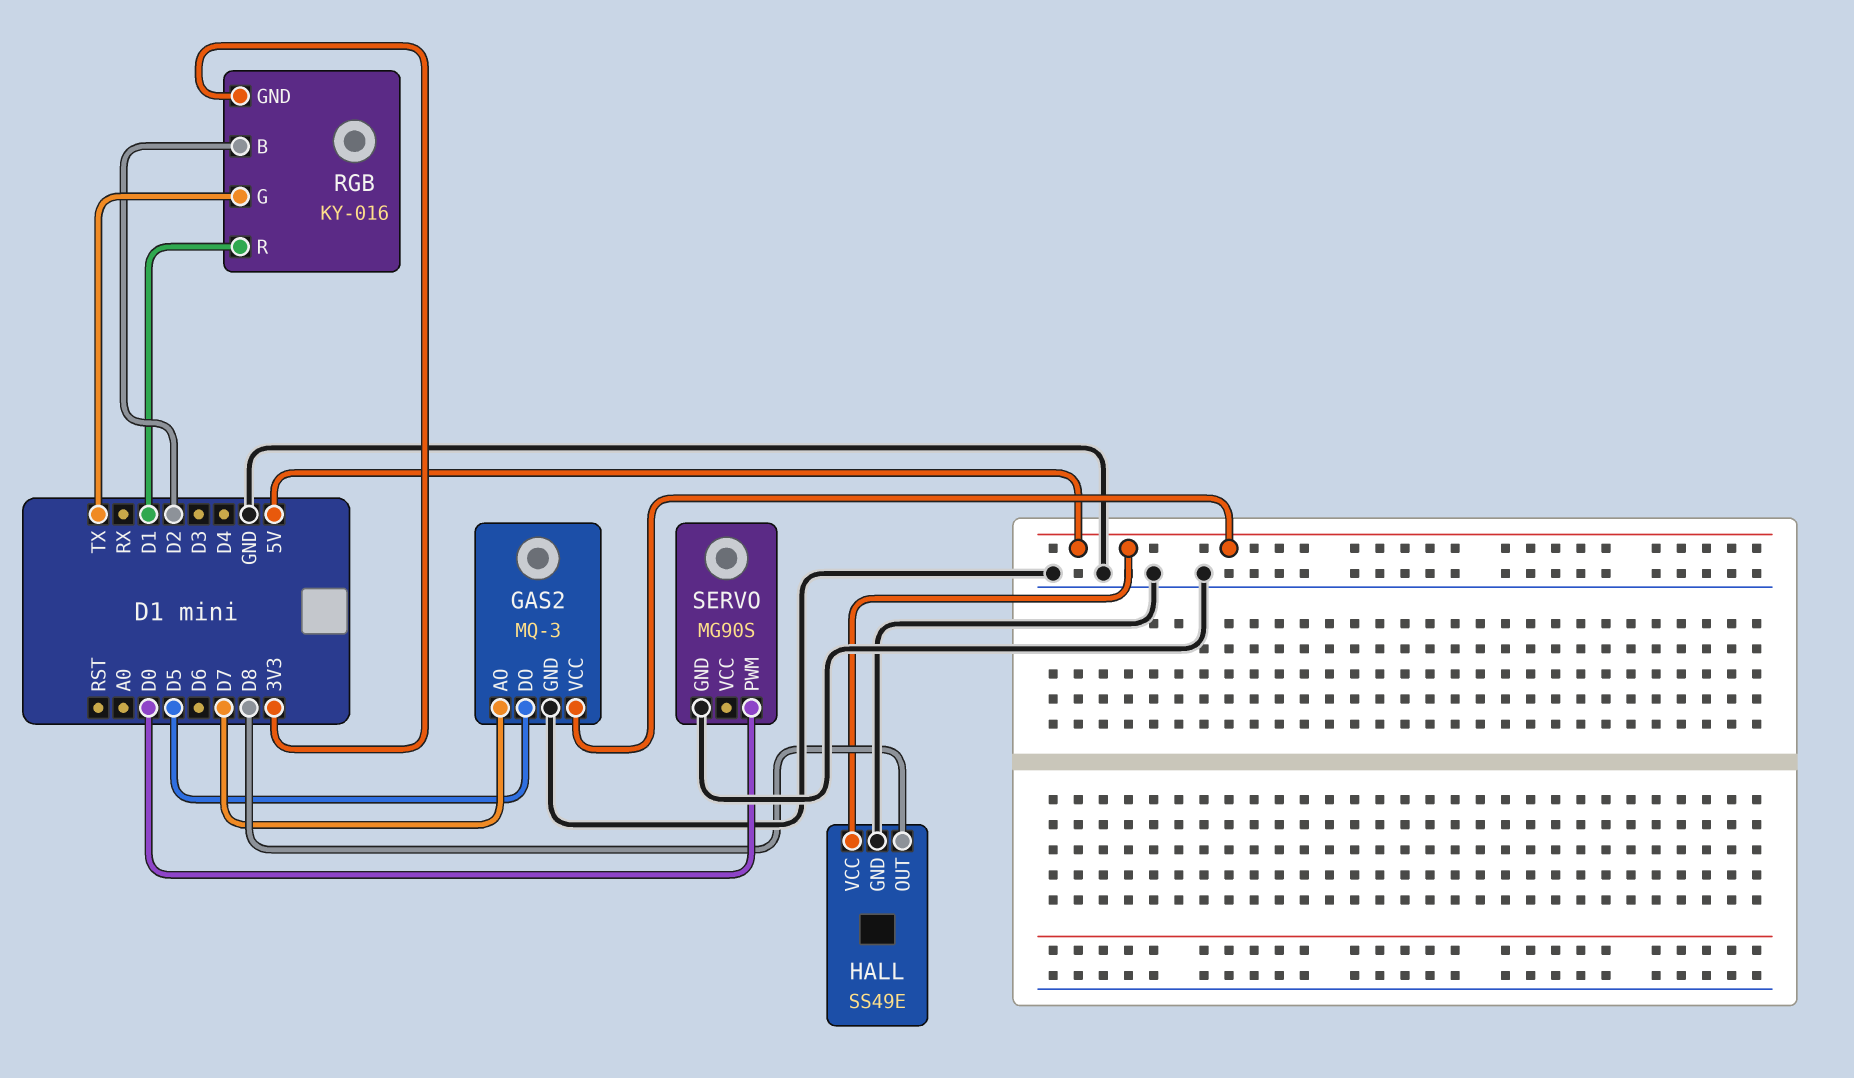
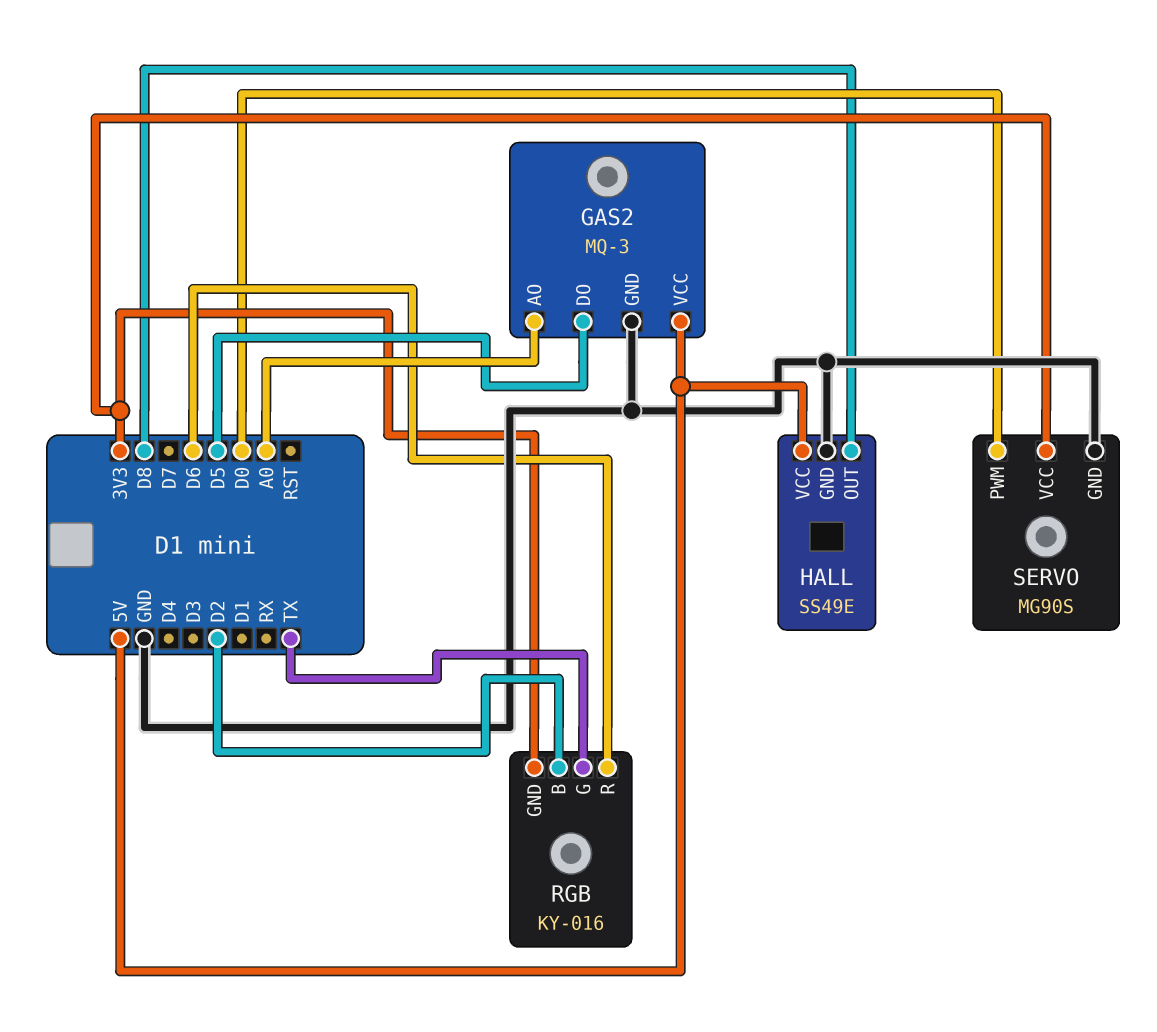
GAS2 pin AO: D7 -> A0
RGB pin R: D1 -> D6
SERVO pin VCC: none -> 3V3

